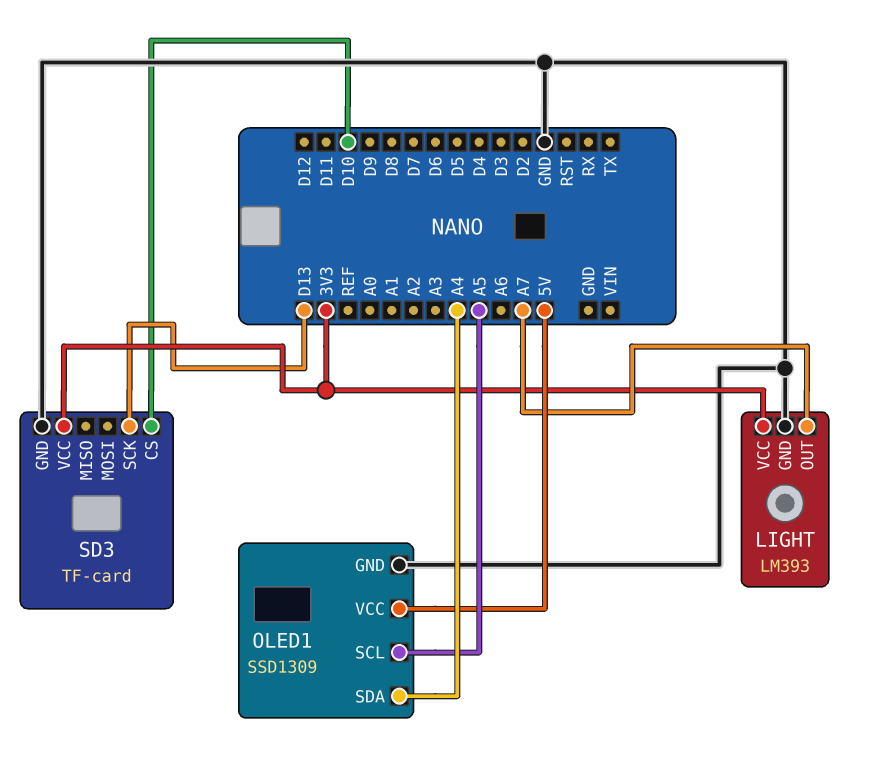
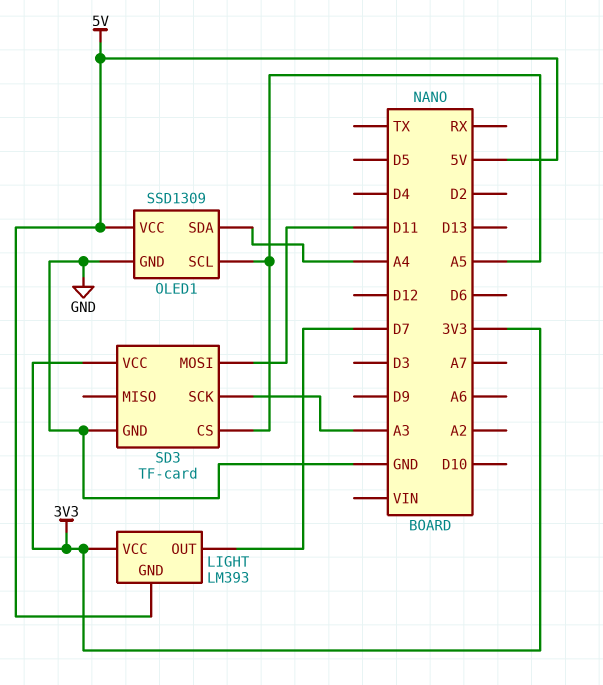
LIGHT pin GND: GND -> 5V
LIGHT pin OUT: A7 -> D7
SD3 pin CS: D10 -> A5
SD3 pin MOSI: none -> D11
SD3 pin SCK: D13 -> A3

